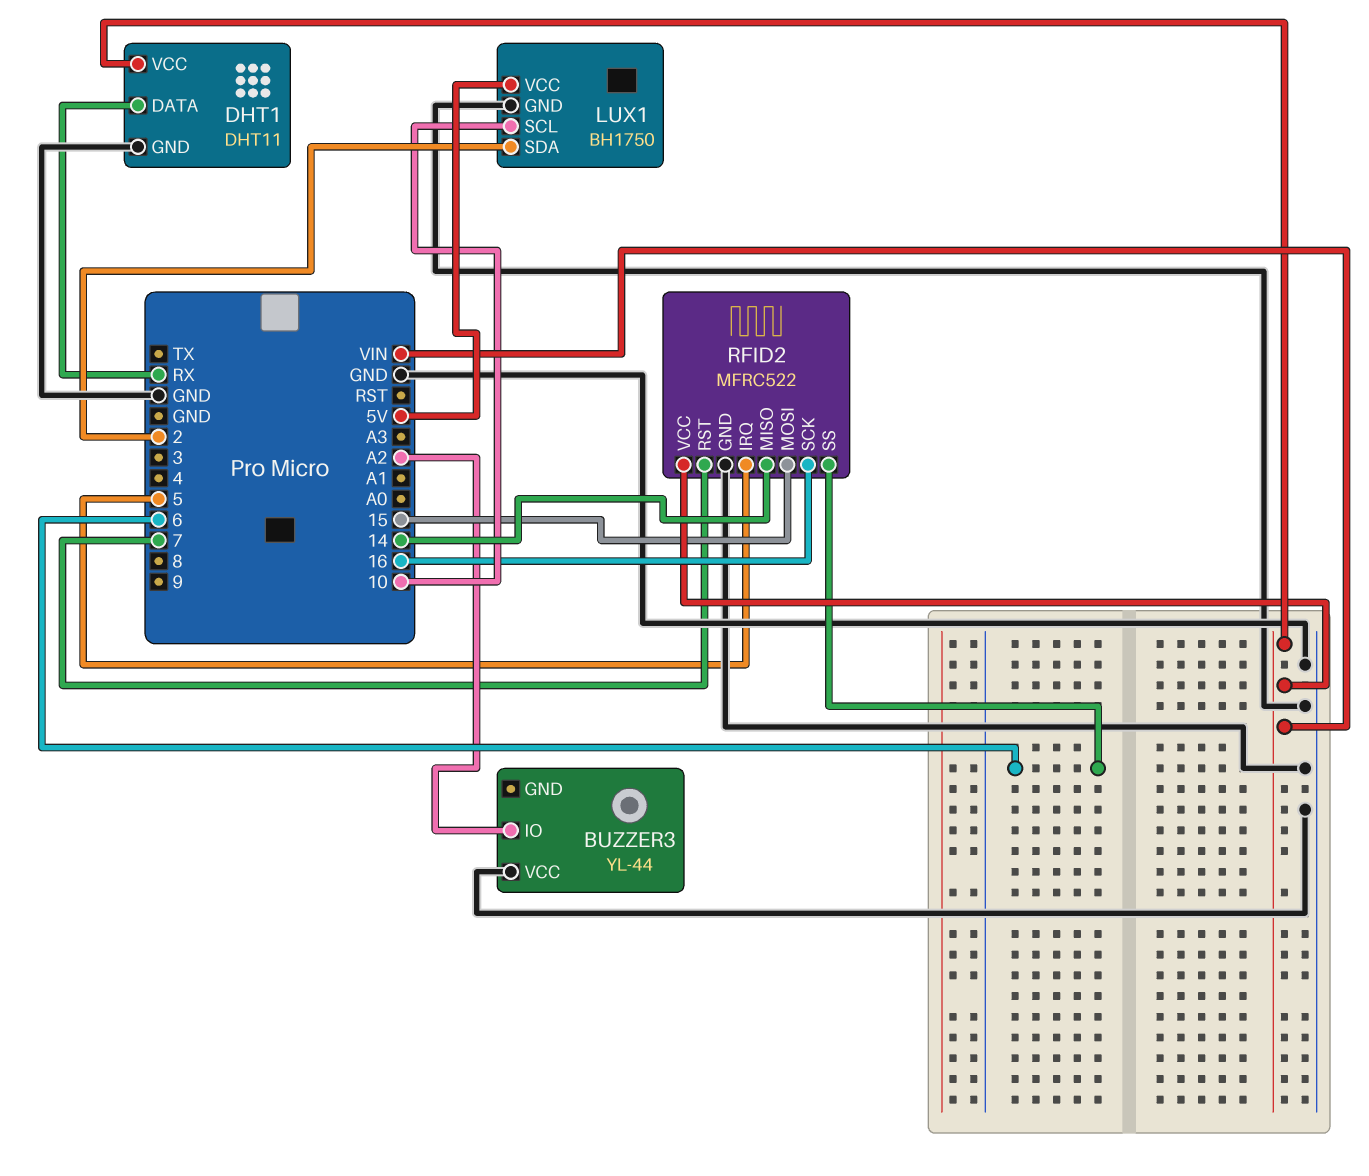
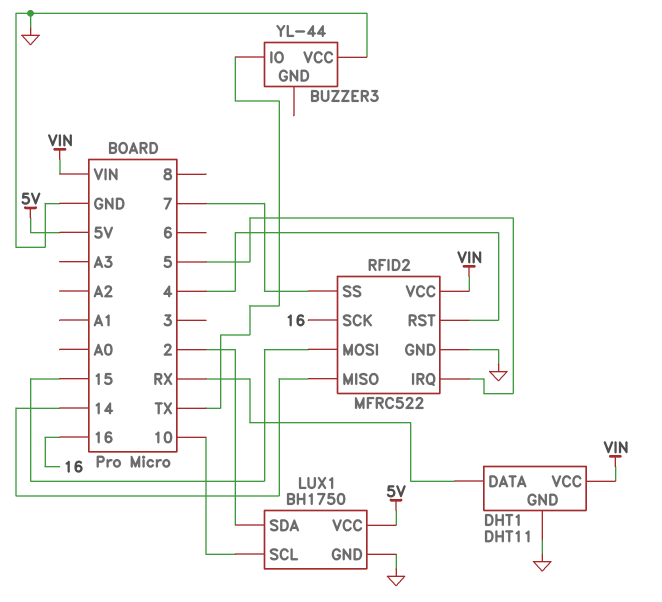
BUZZER3 pin IO: A2 -> TX
RFID2 pin RST: 7 -> 4
RFID2 pin SS: 6 -> 7

